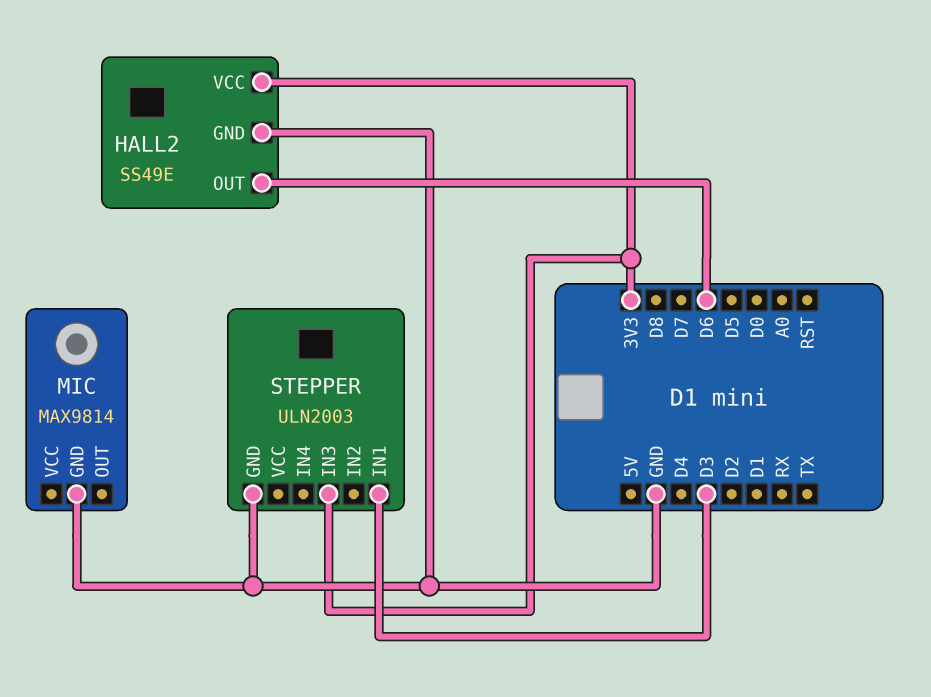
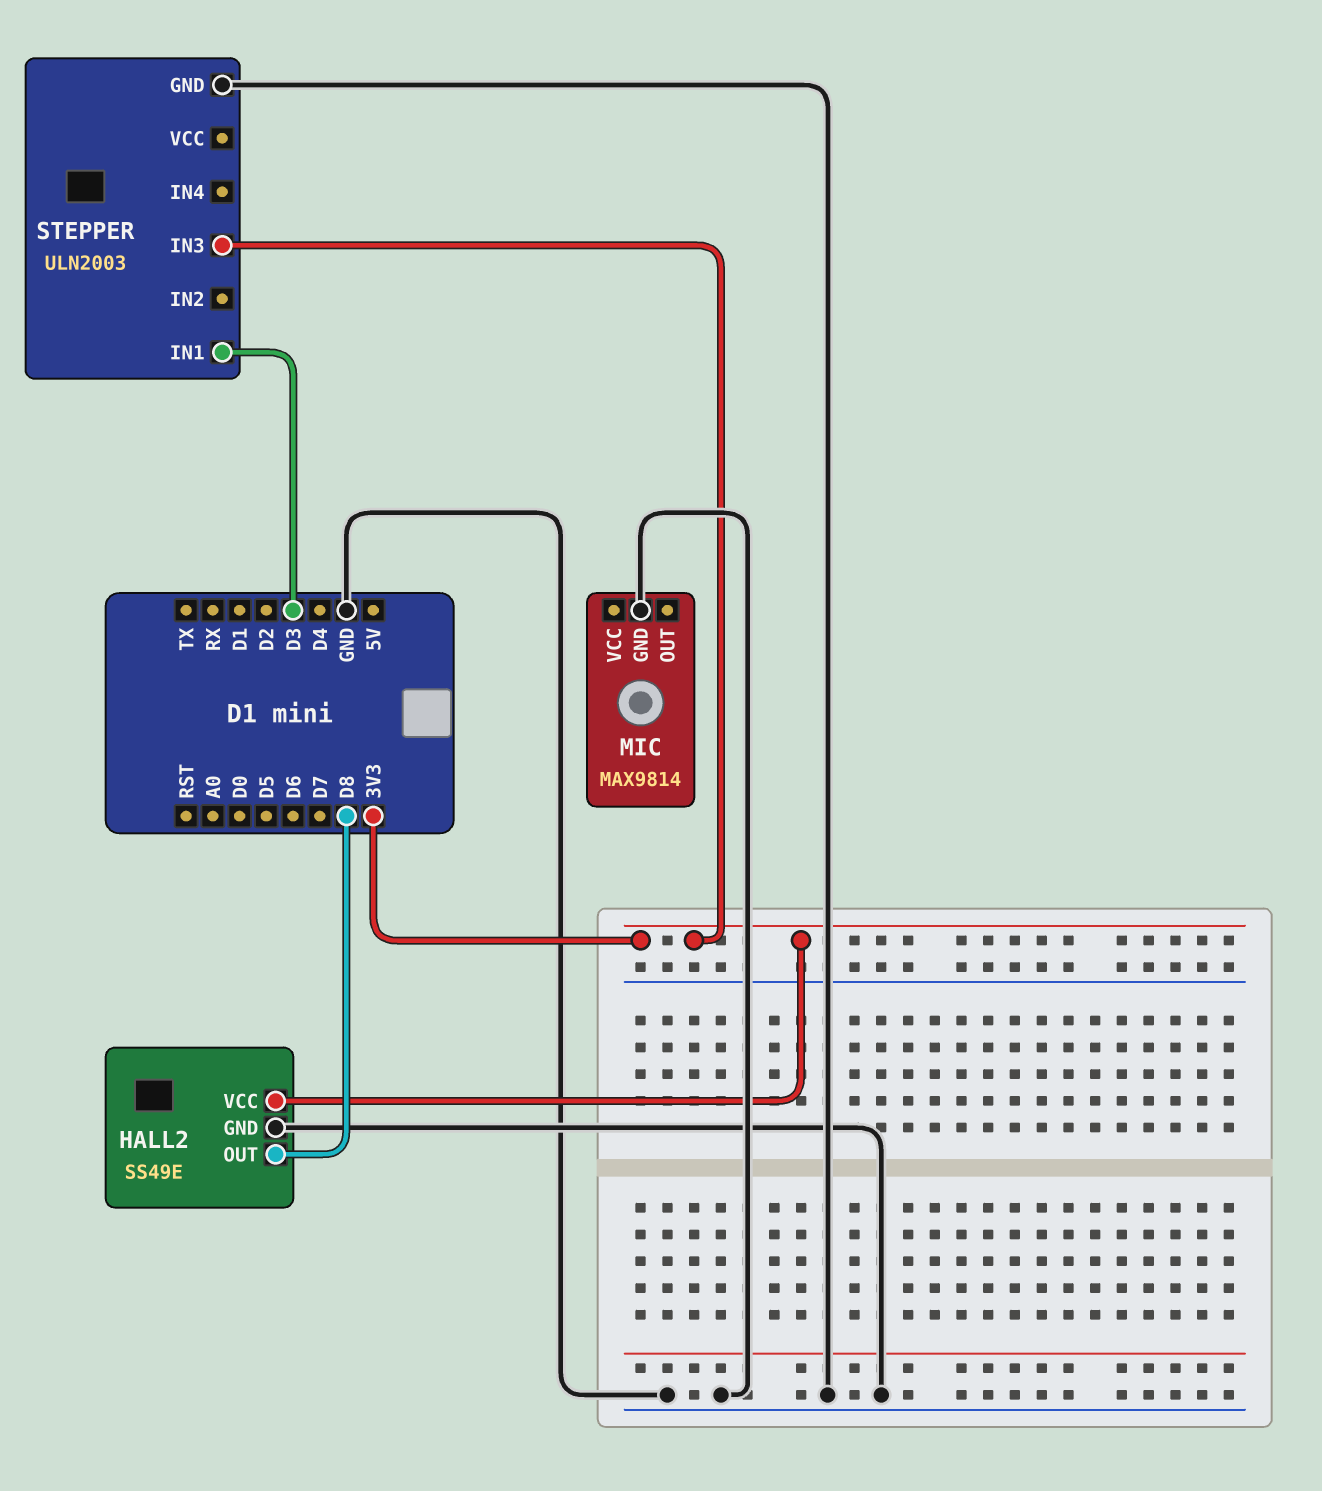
HALL2 pin OUT: D6 -> D8

